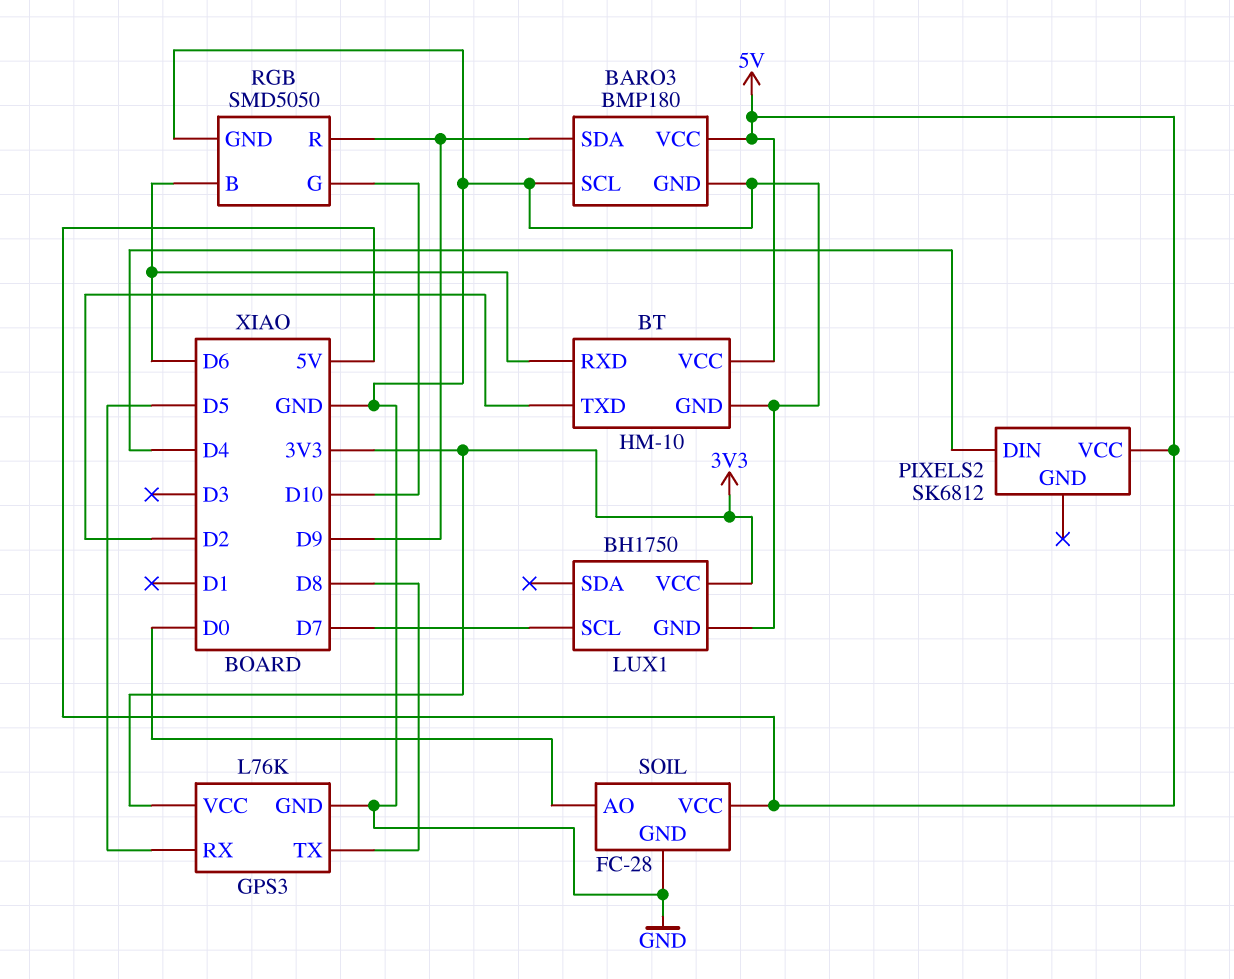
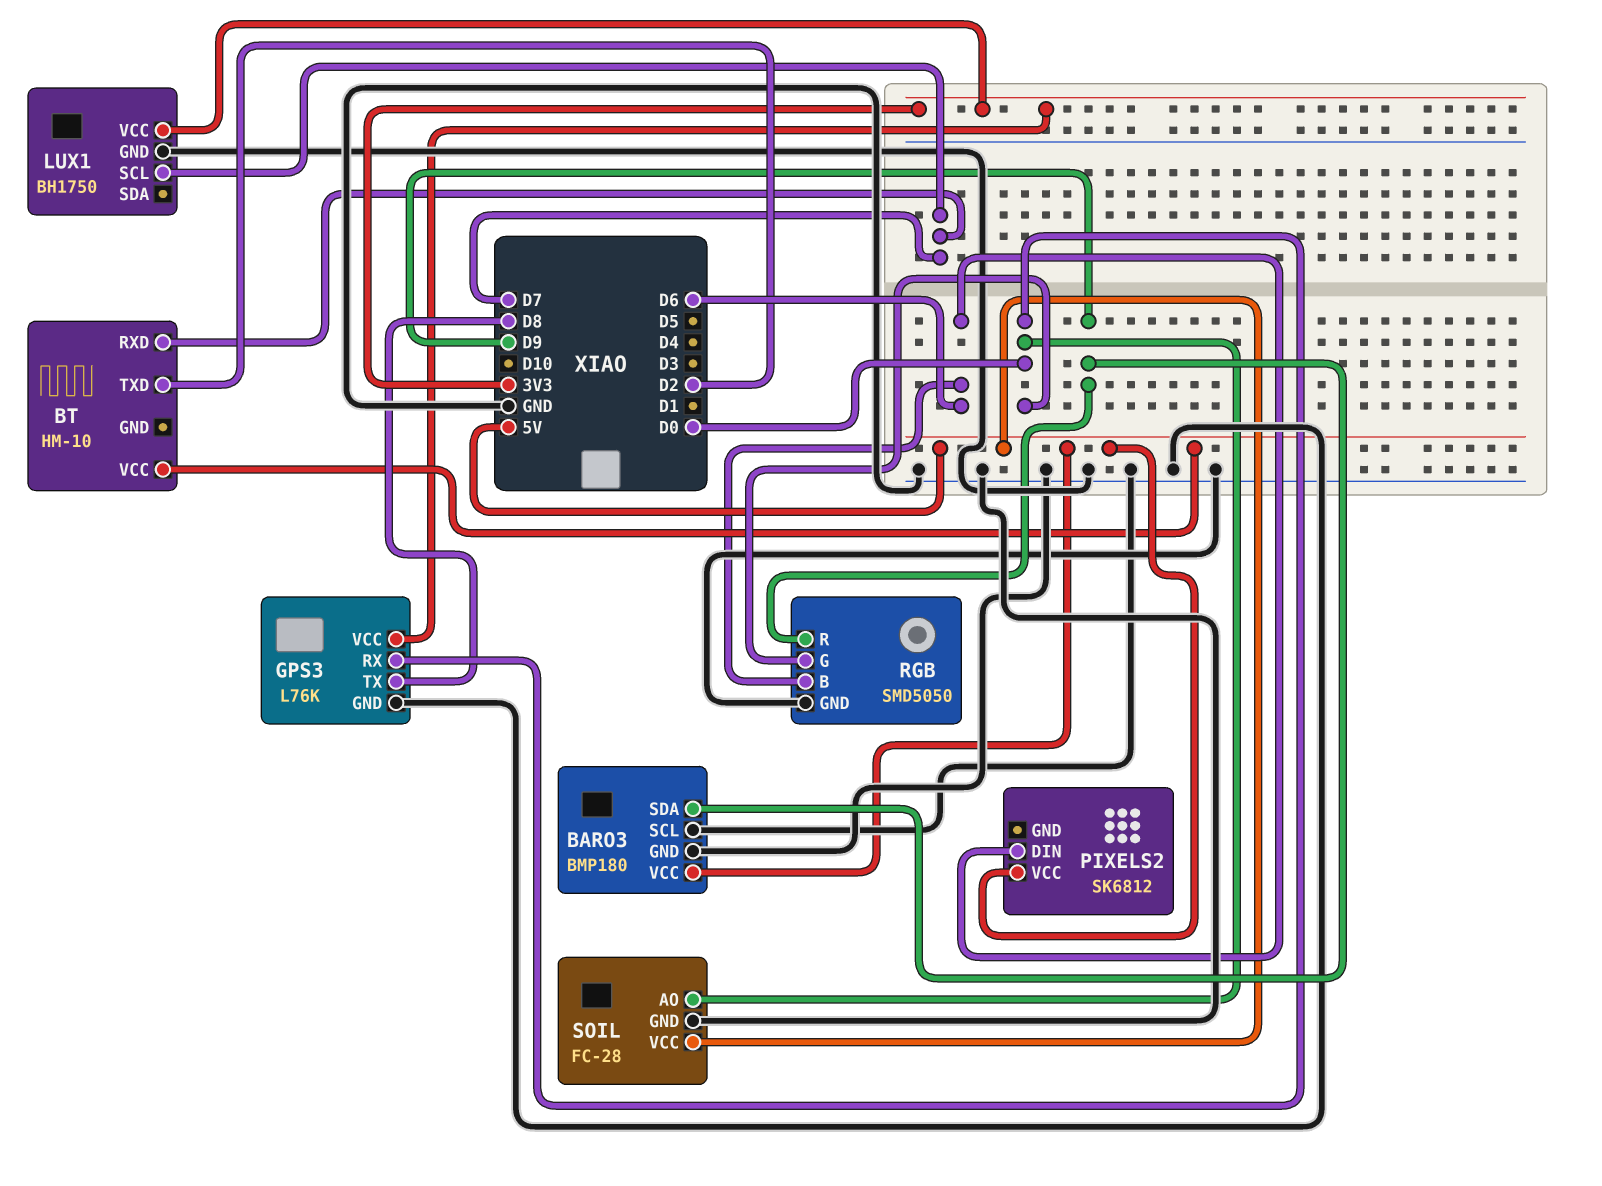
BT pin GND: GND -> none
BT pin RXD: D6 -> D7
GPS3 pin RX: D5 -> D0
PIXELS2 pin DIN: D4 -> D6
RGB pin G: D10 -> D0

